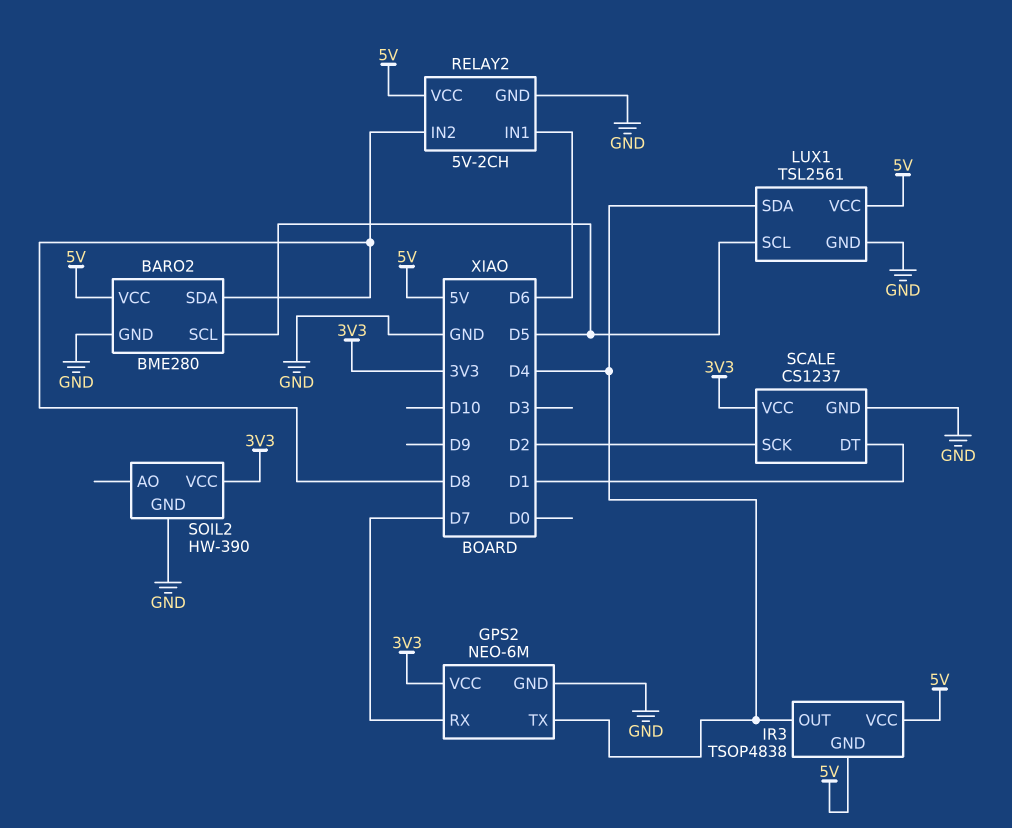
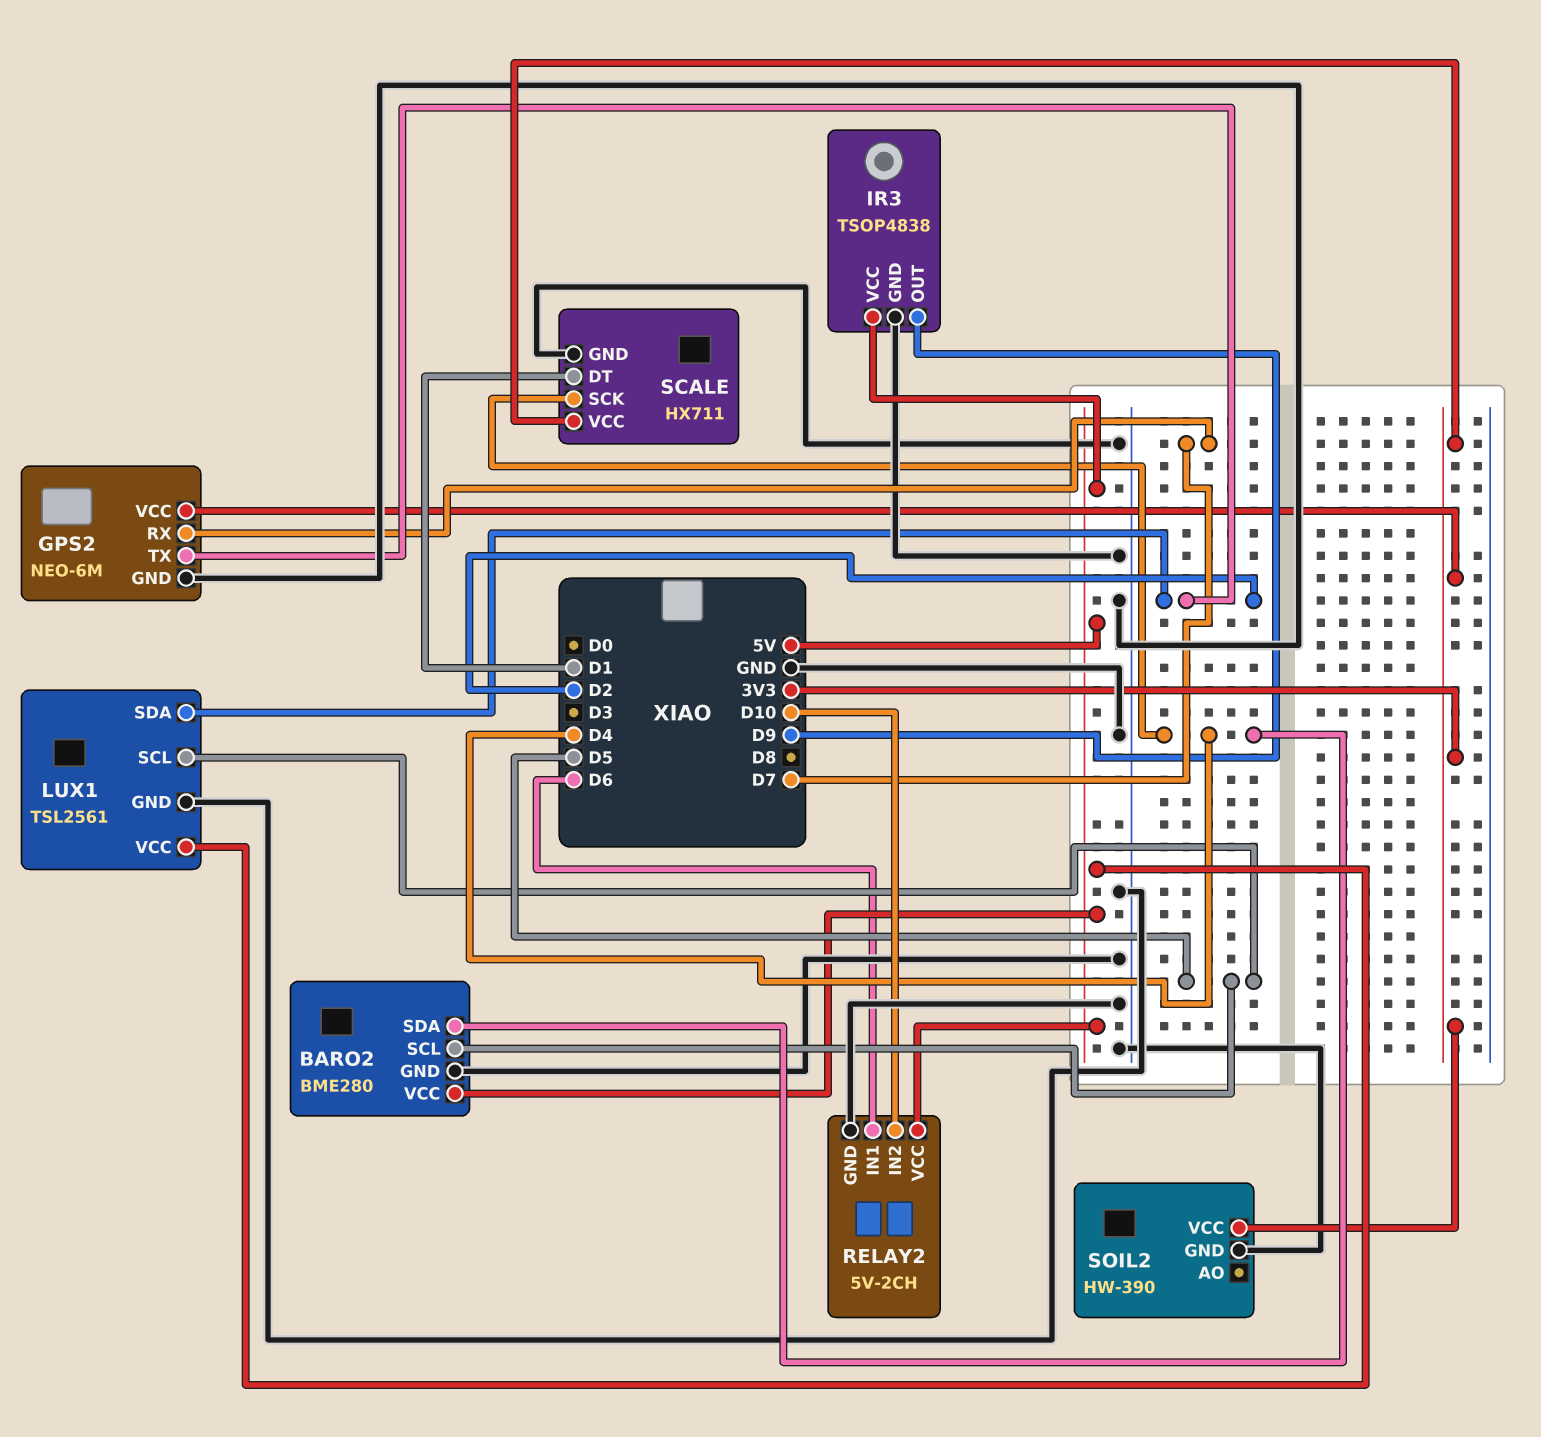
BARO2 pin SDA: D8 -> D4
GPS2 pin TX: D4 -> D2
IR3 pin GND: 5V -> GND
IR3 pin OUT: D4 -> D9
LUX1 pin SDA: D4 -> D2
RELAY2 pin IN2: D8 -> D10
SCALE: CS1237 -> HX711
SCALE pin SCK: D2 -> D4

